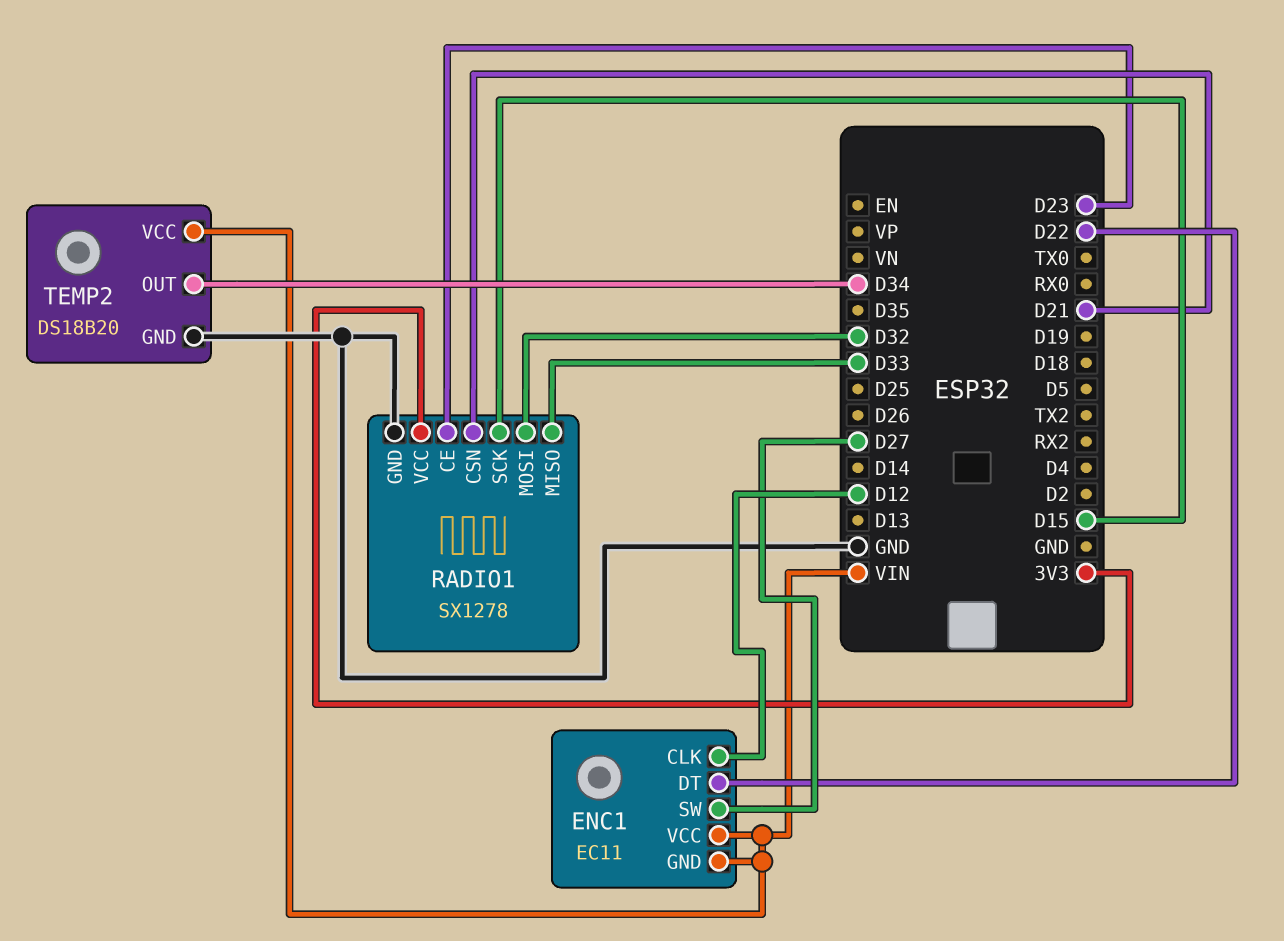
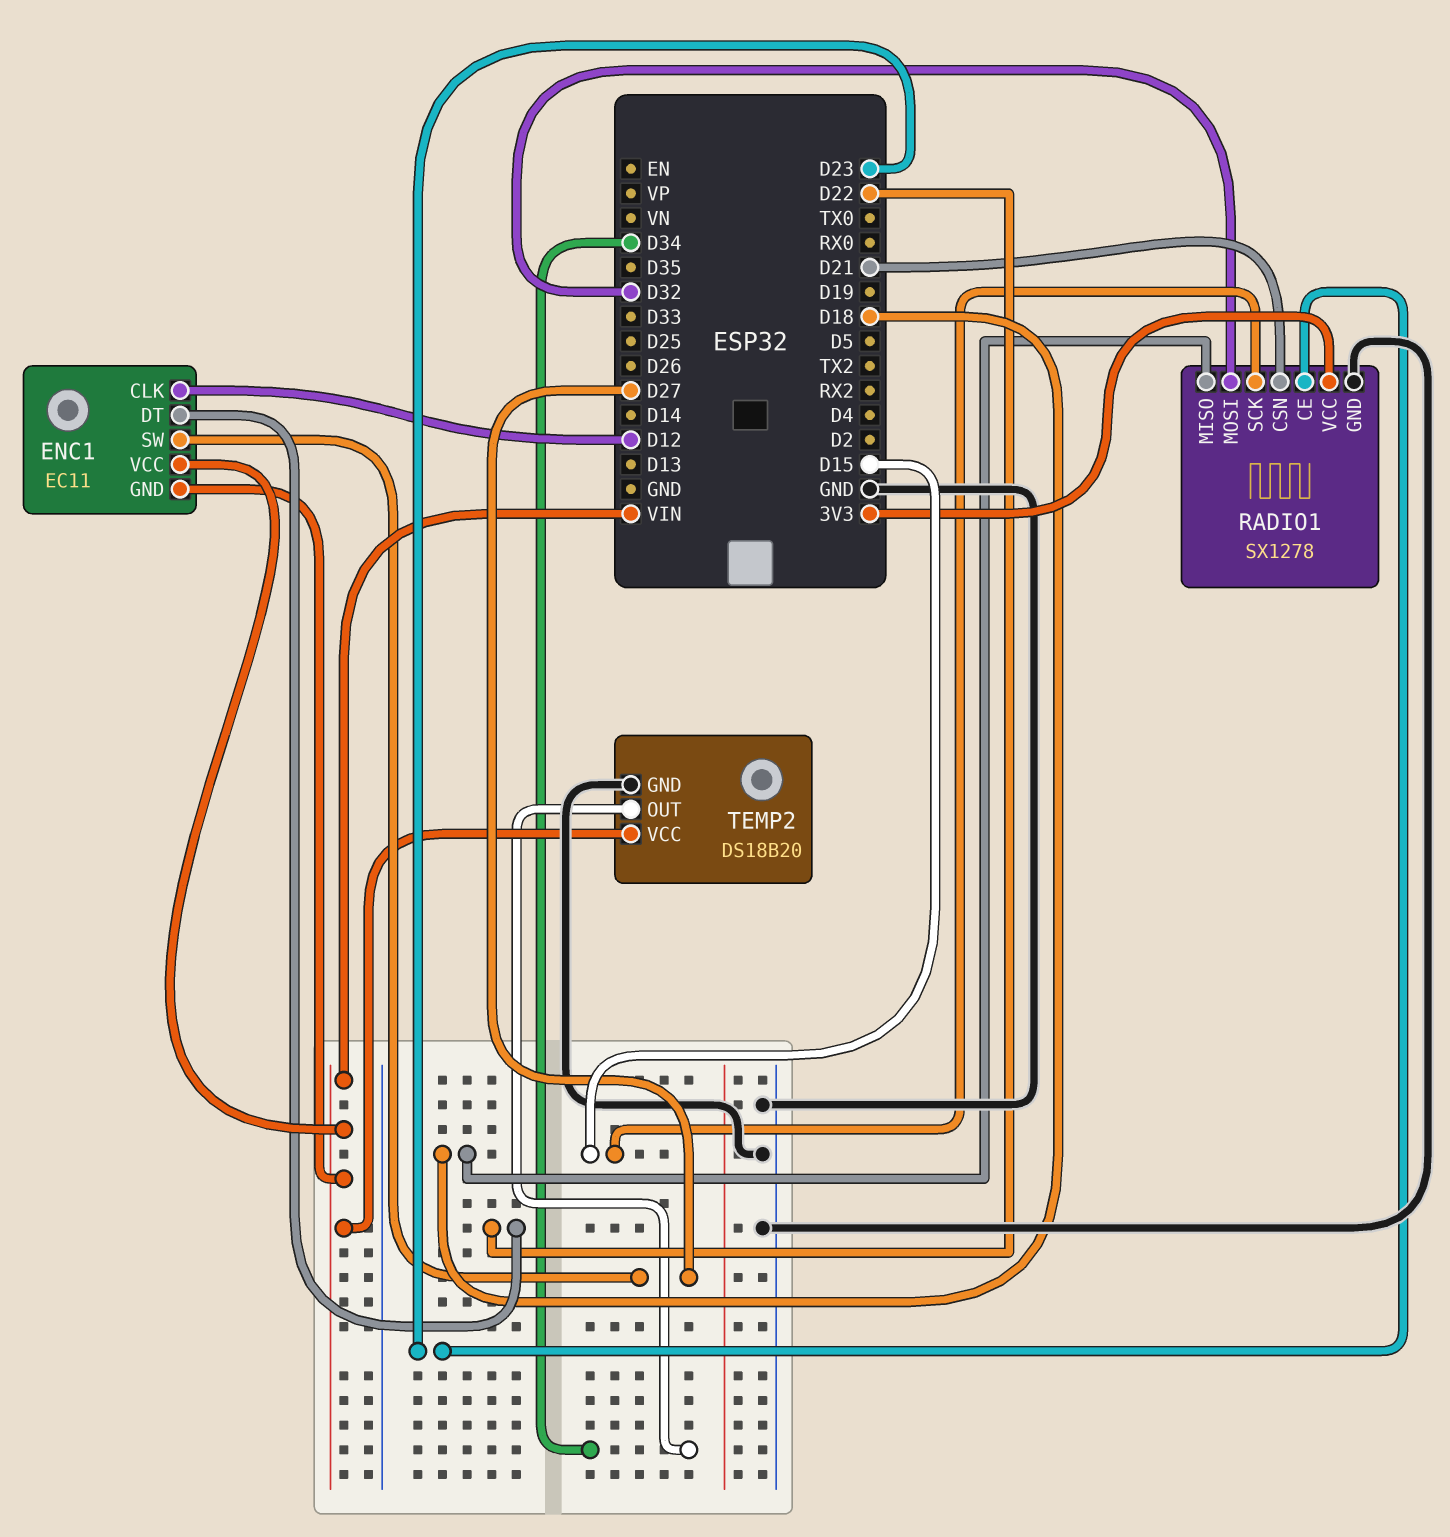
RADIO1 pin MISO: D33 -> D18

